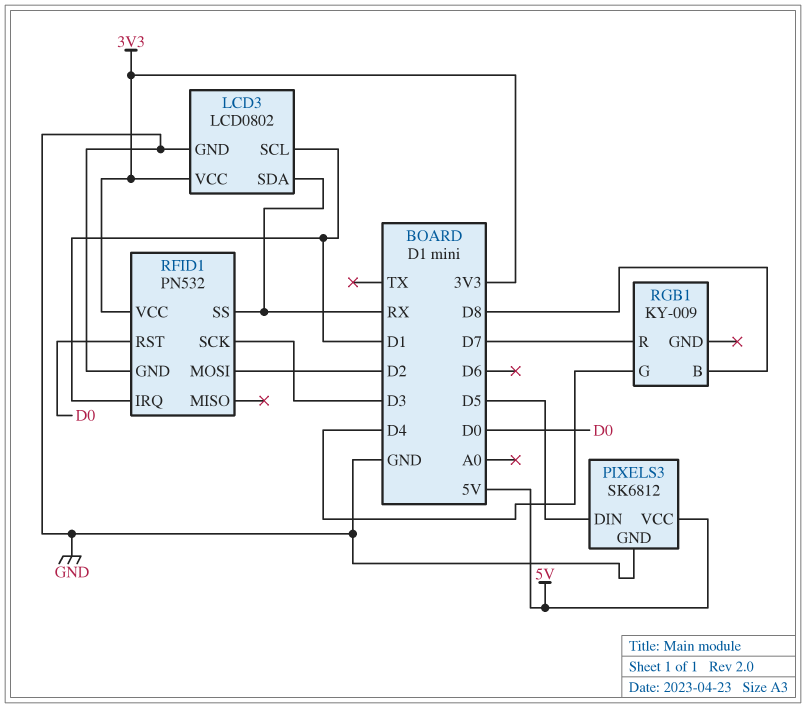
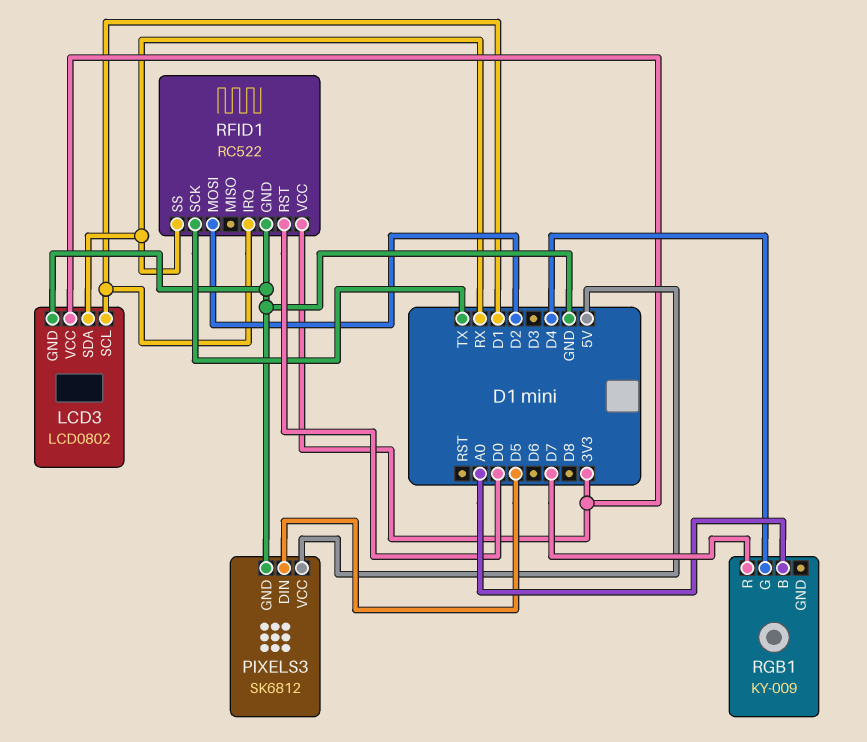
RFID1: PN532 -> RC522
RFID1 pin SCK: D3 -> TX
RGB1 pin B: D8 -> A0

